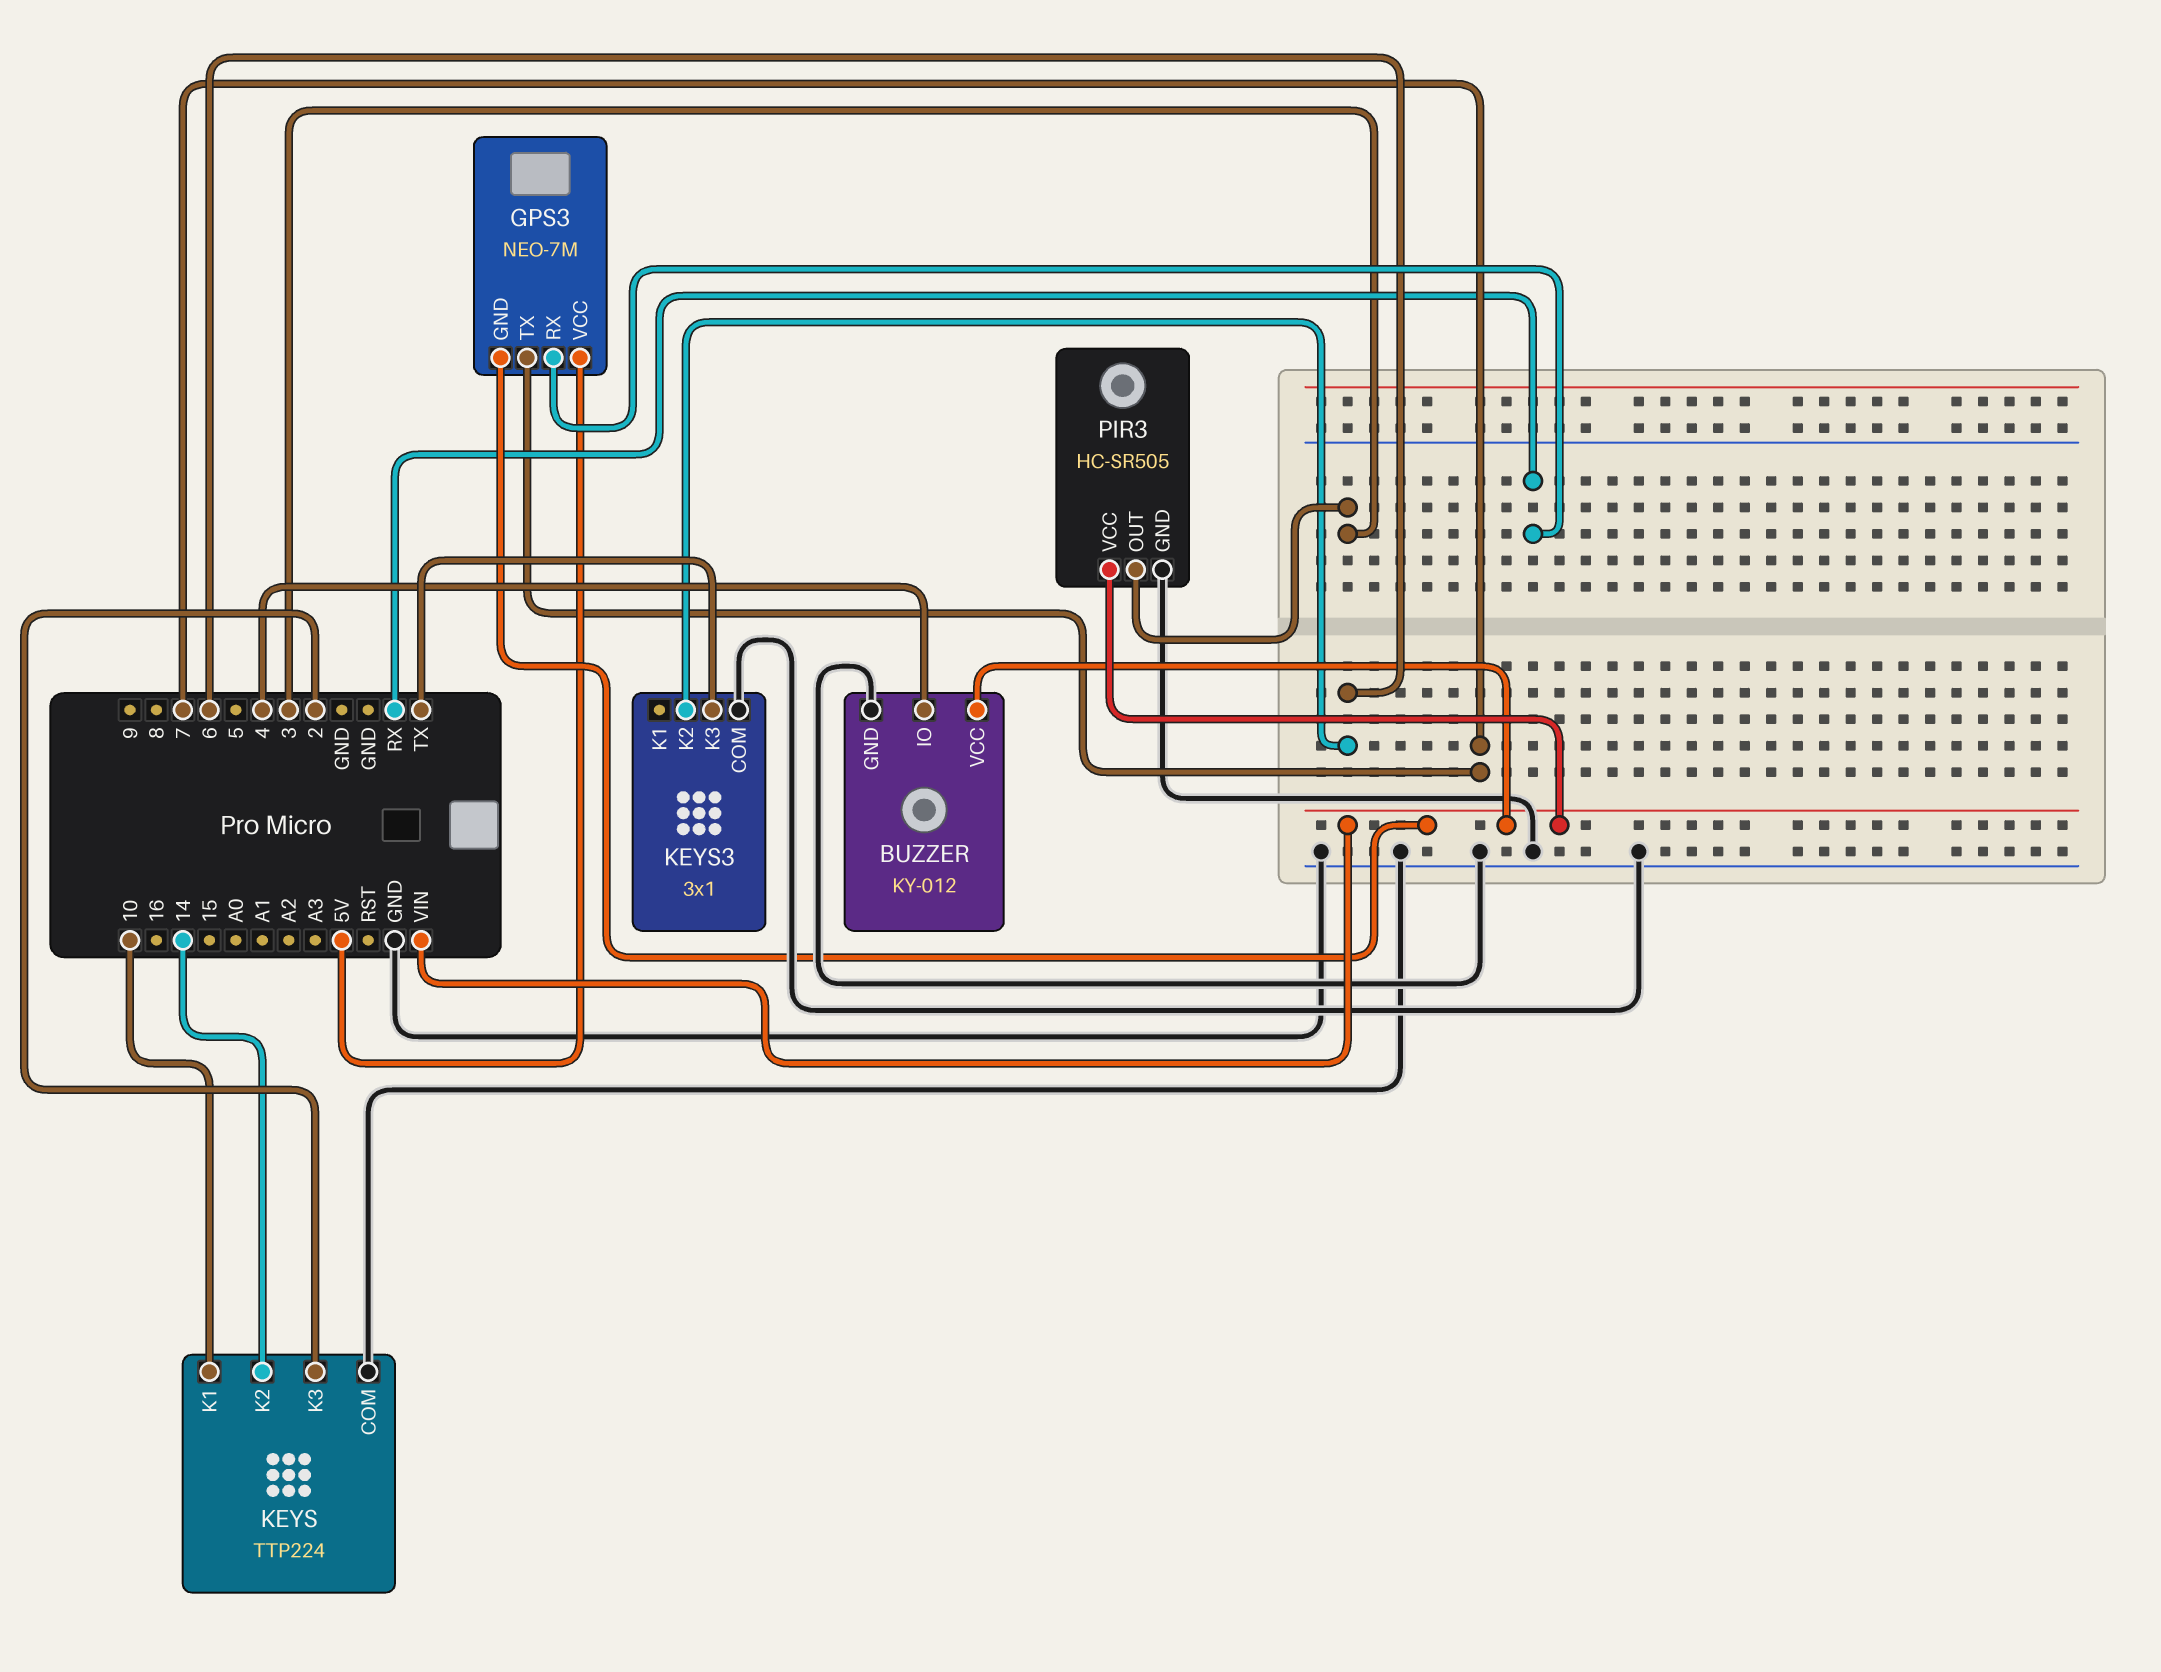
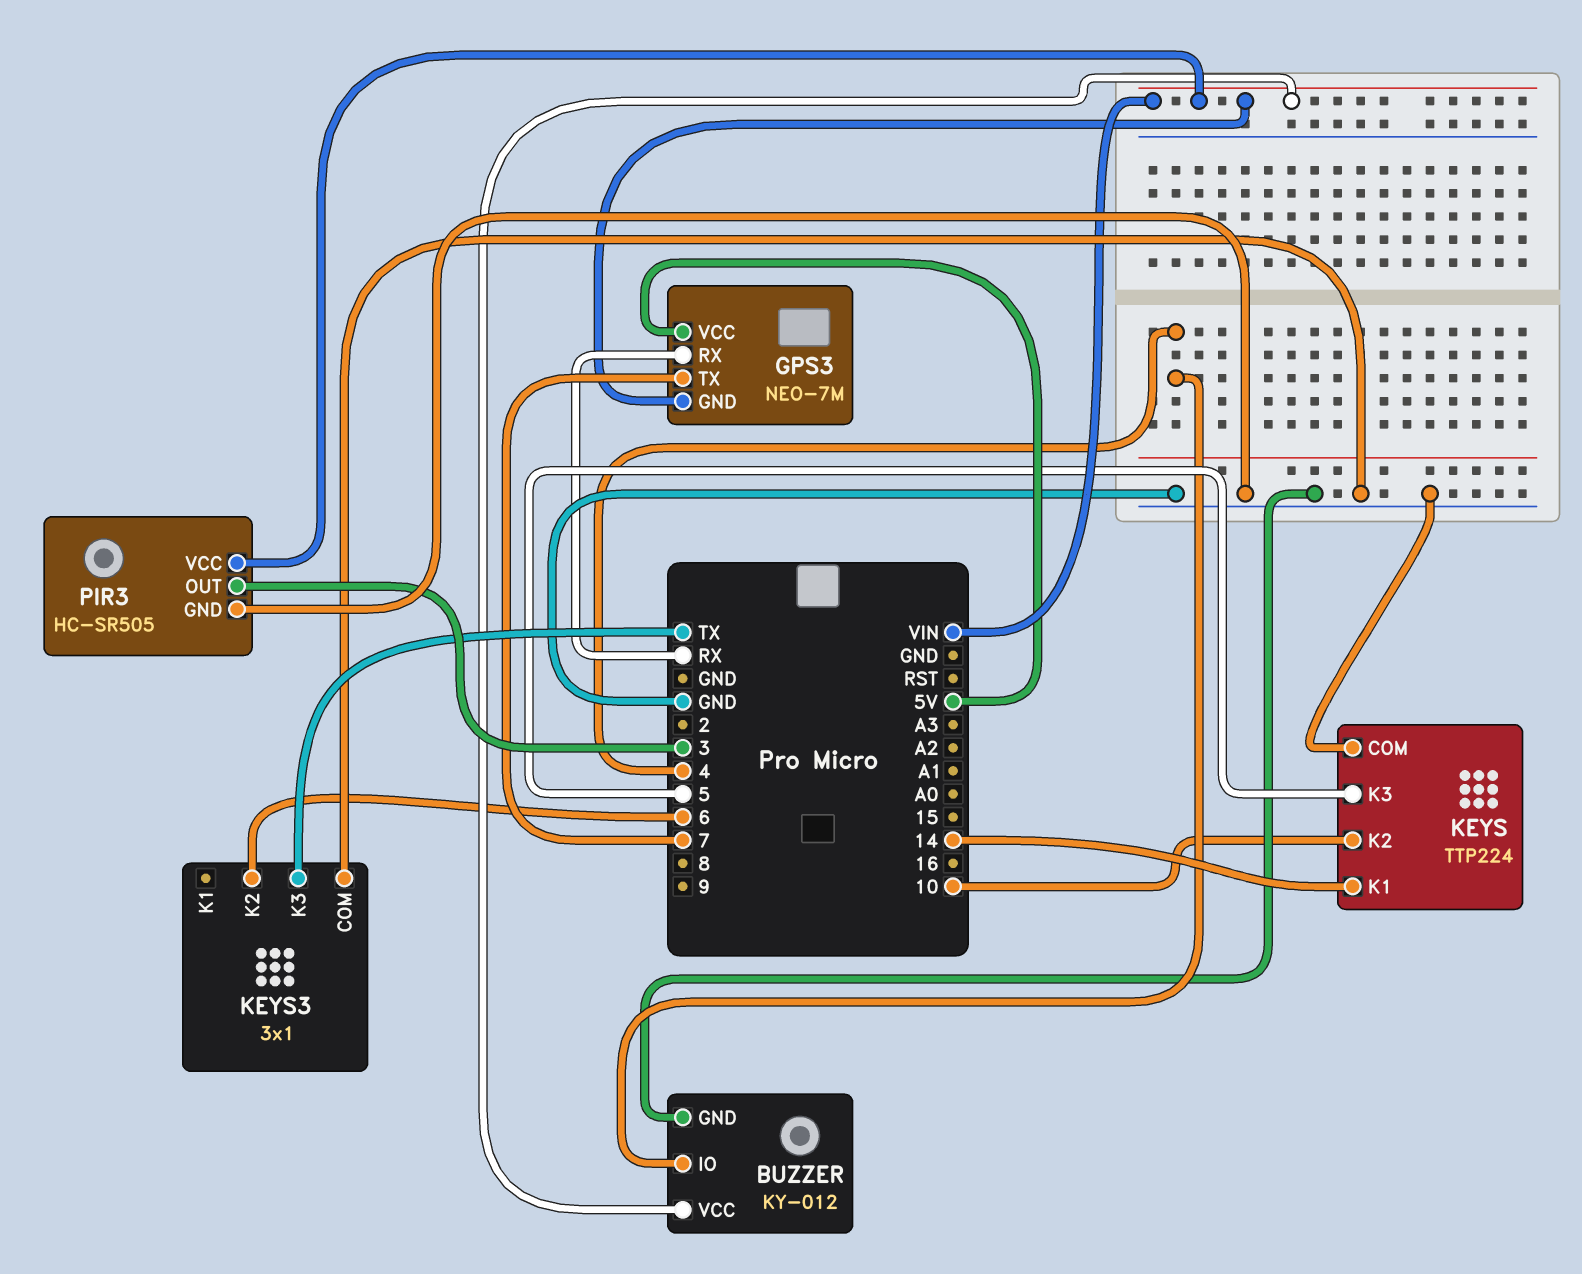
KEYS pin K1: 10 -> 14
KEYS pin K2: 14 -> 10
KEYS pin K3: 2 -> 5

